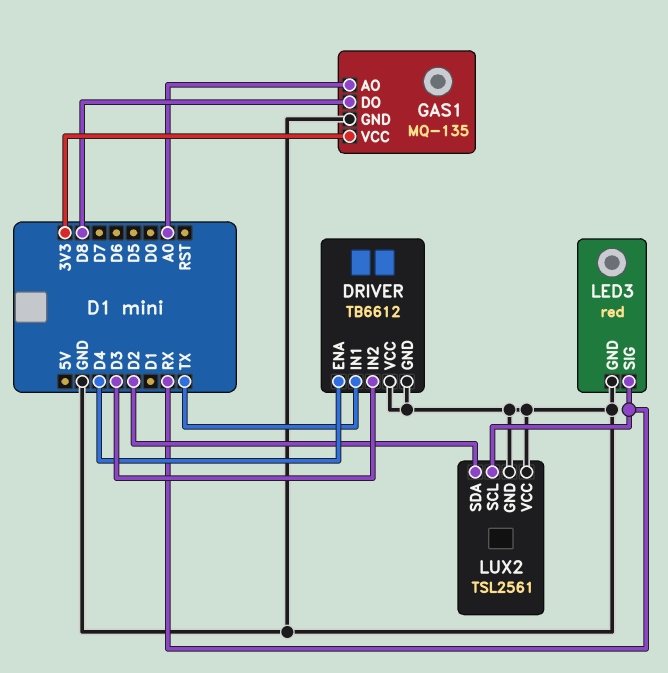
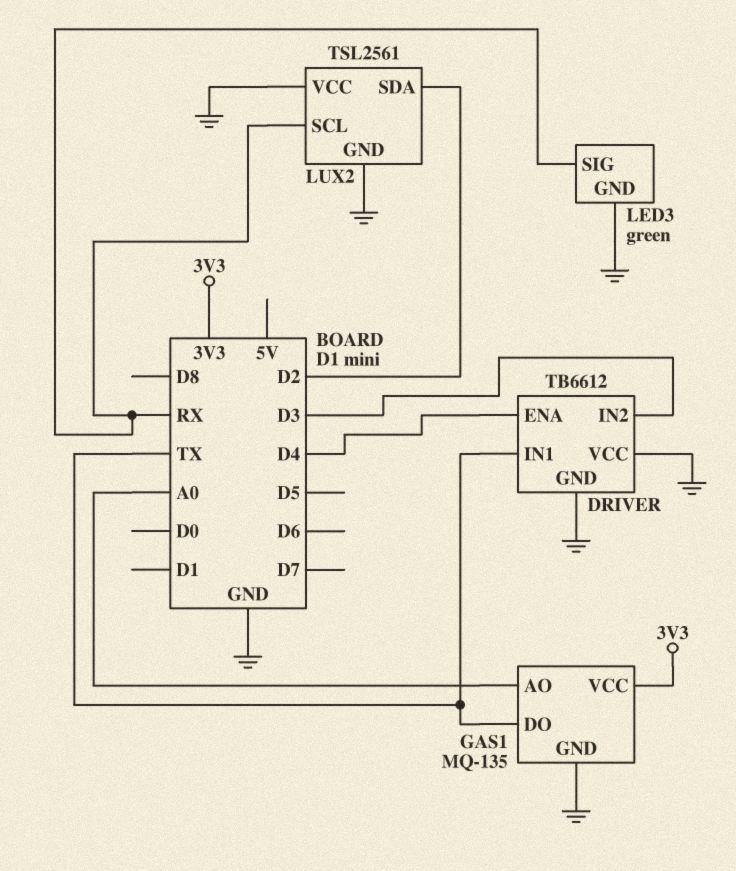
GAS1 pin DO: D8 -> TX
LED3: red -> green

